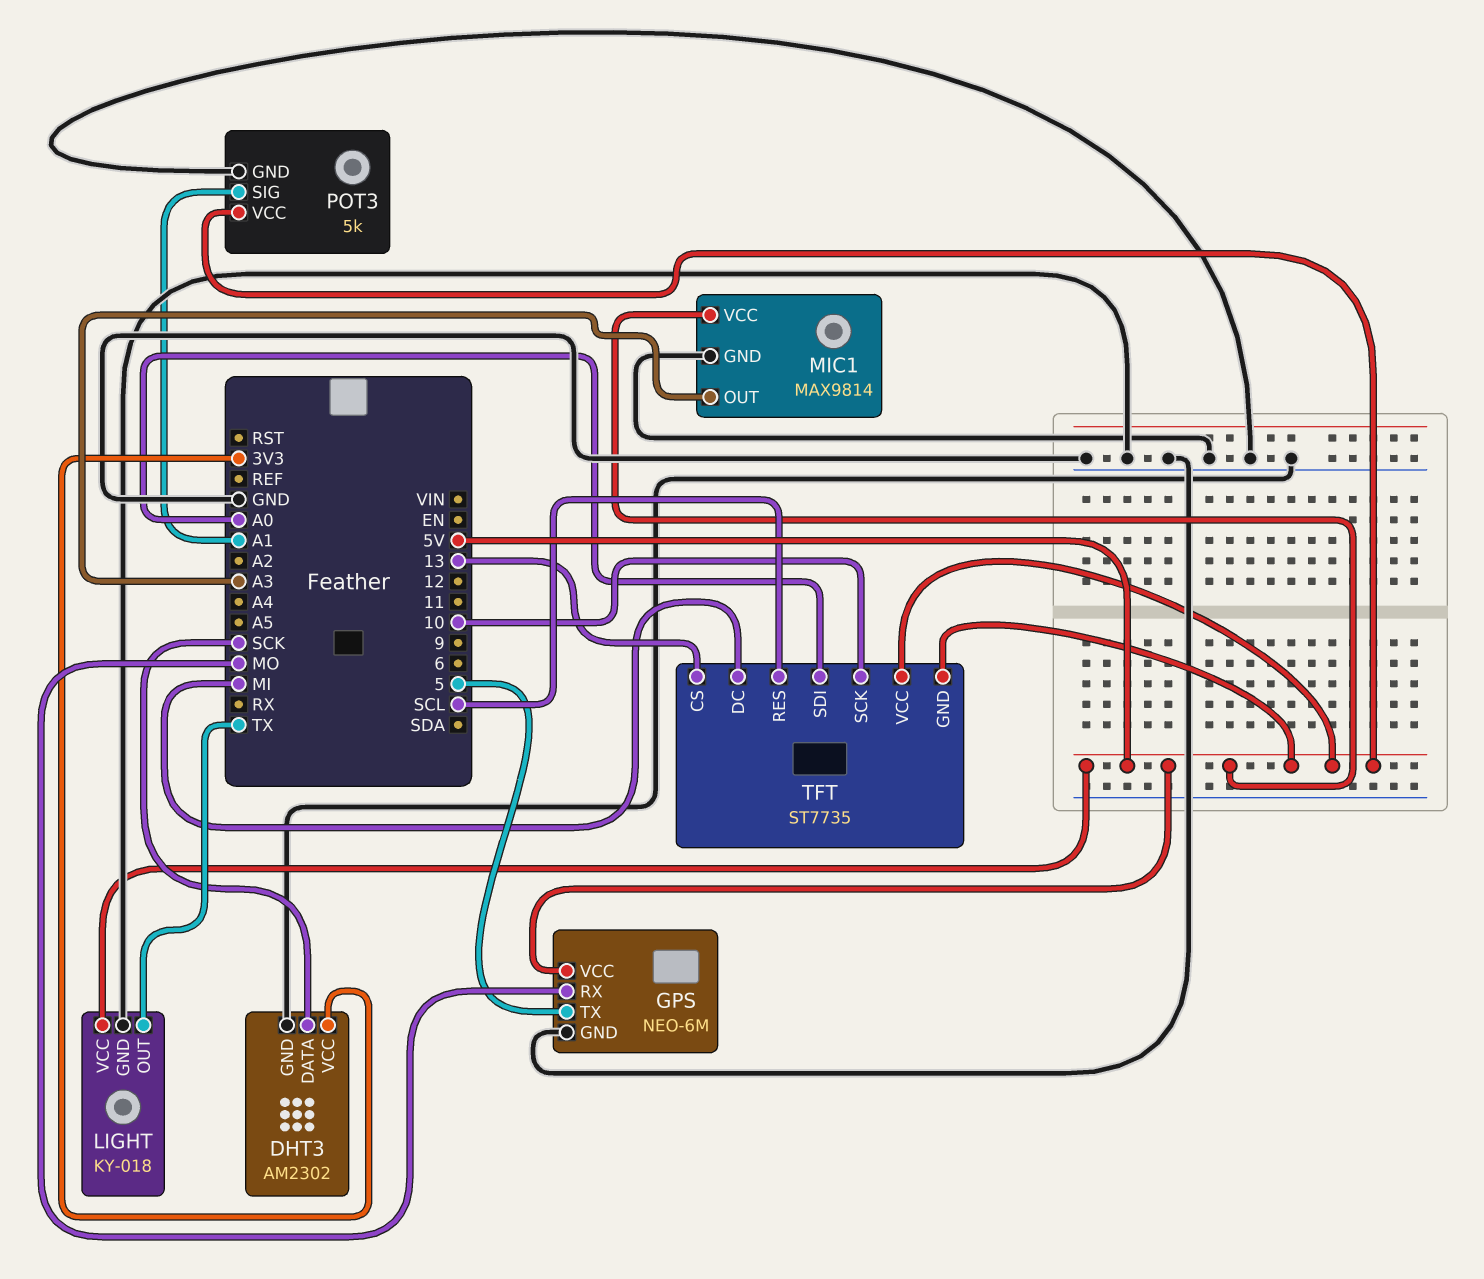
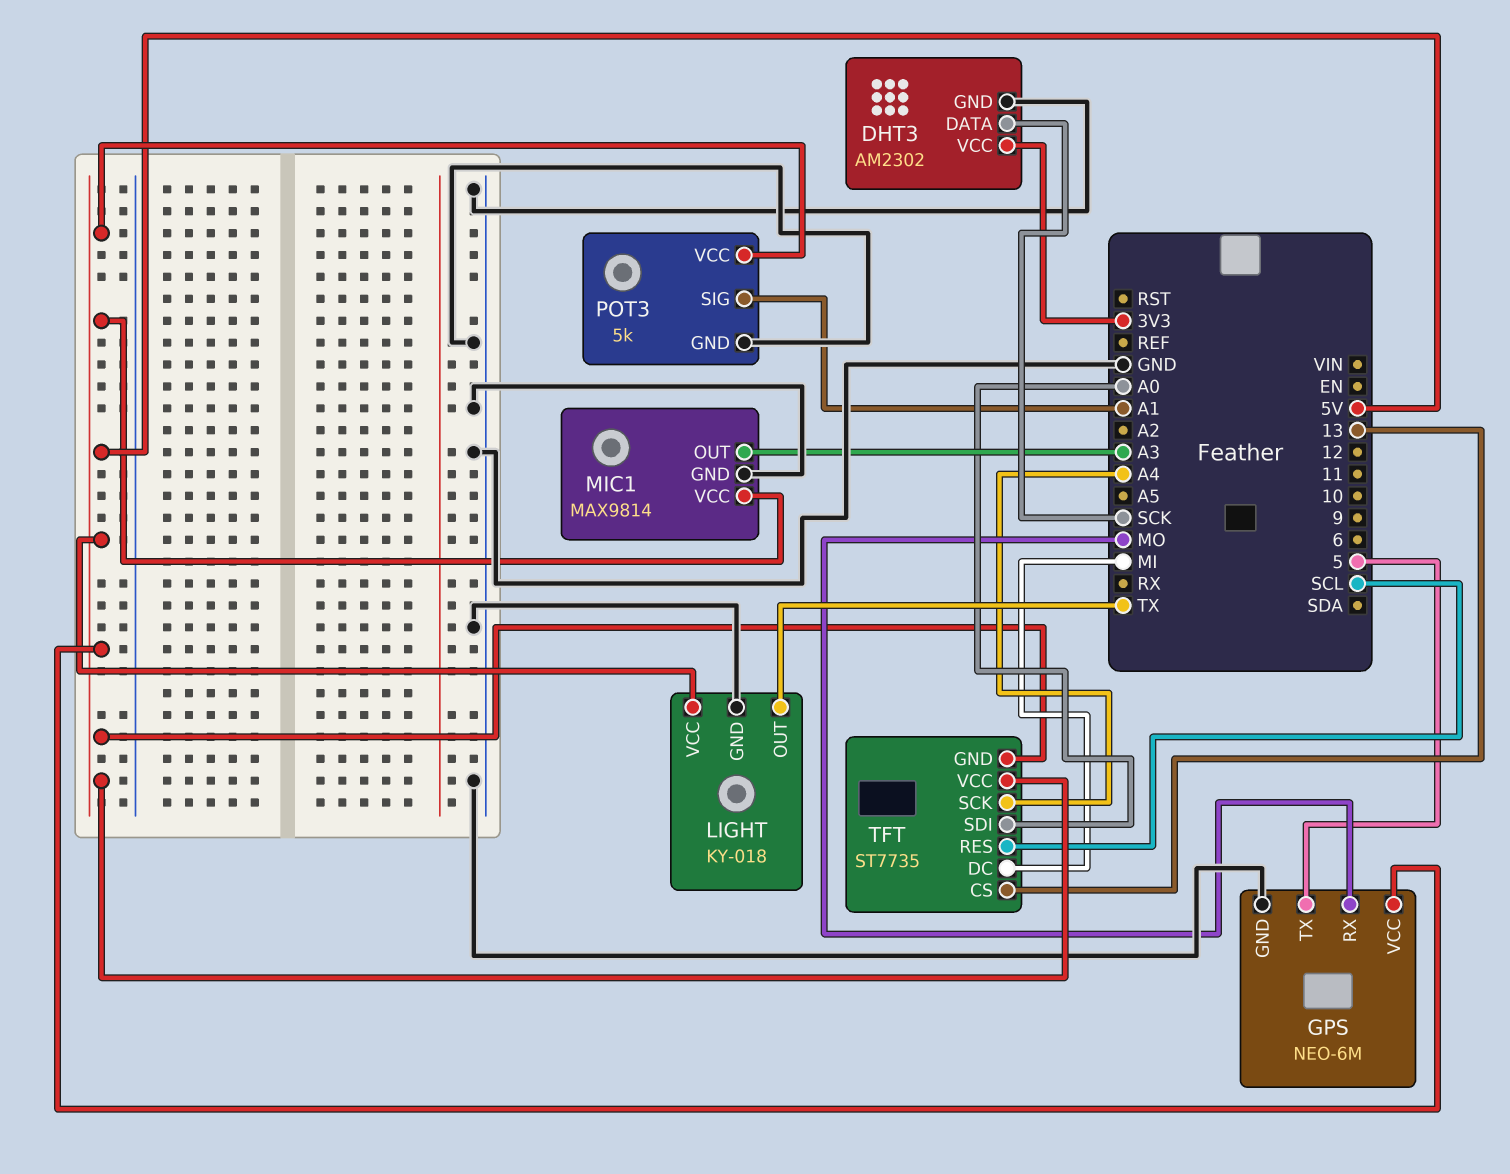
TFT pin SCK: 10 -> A4

